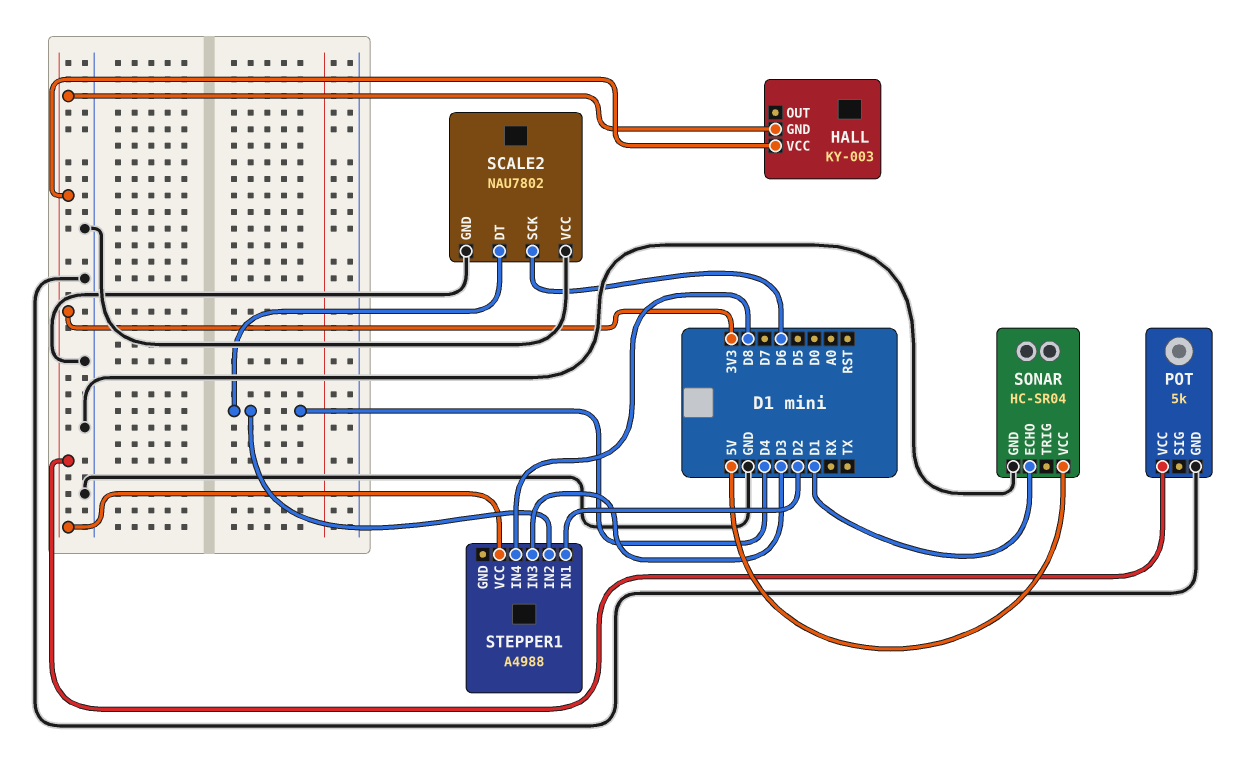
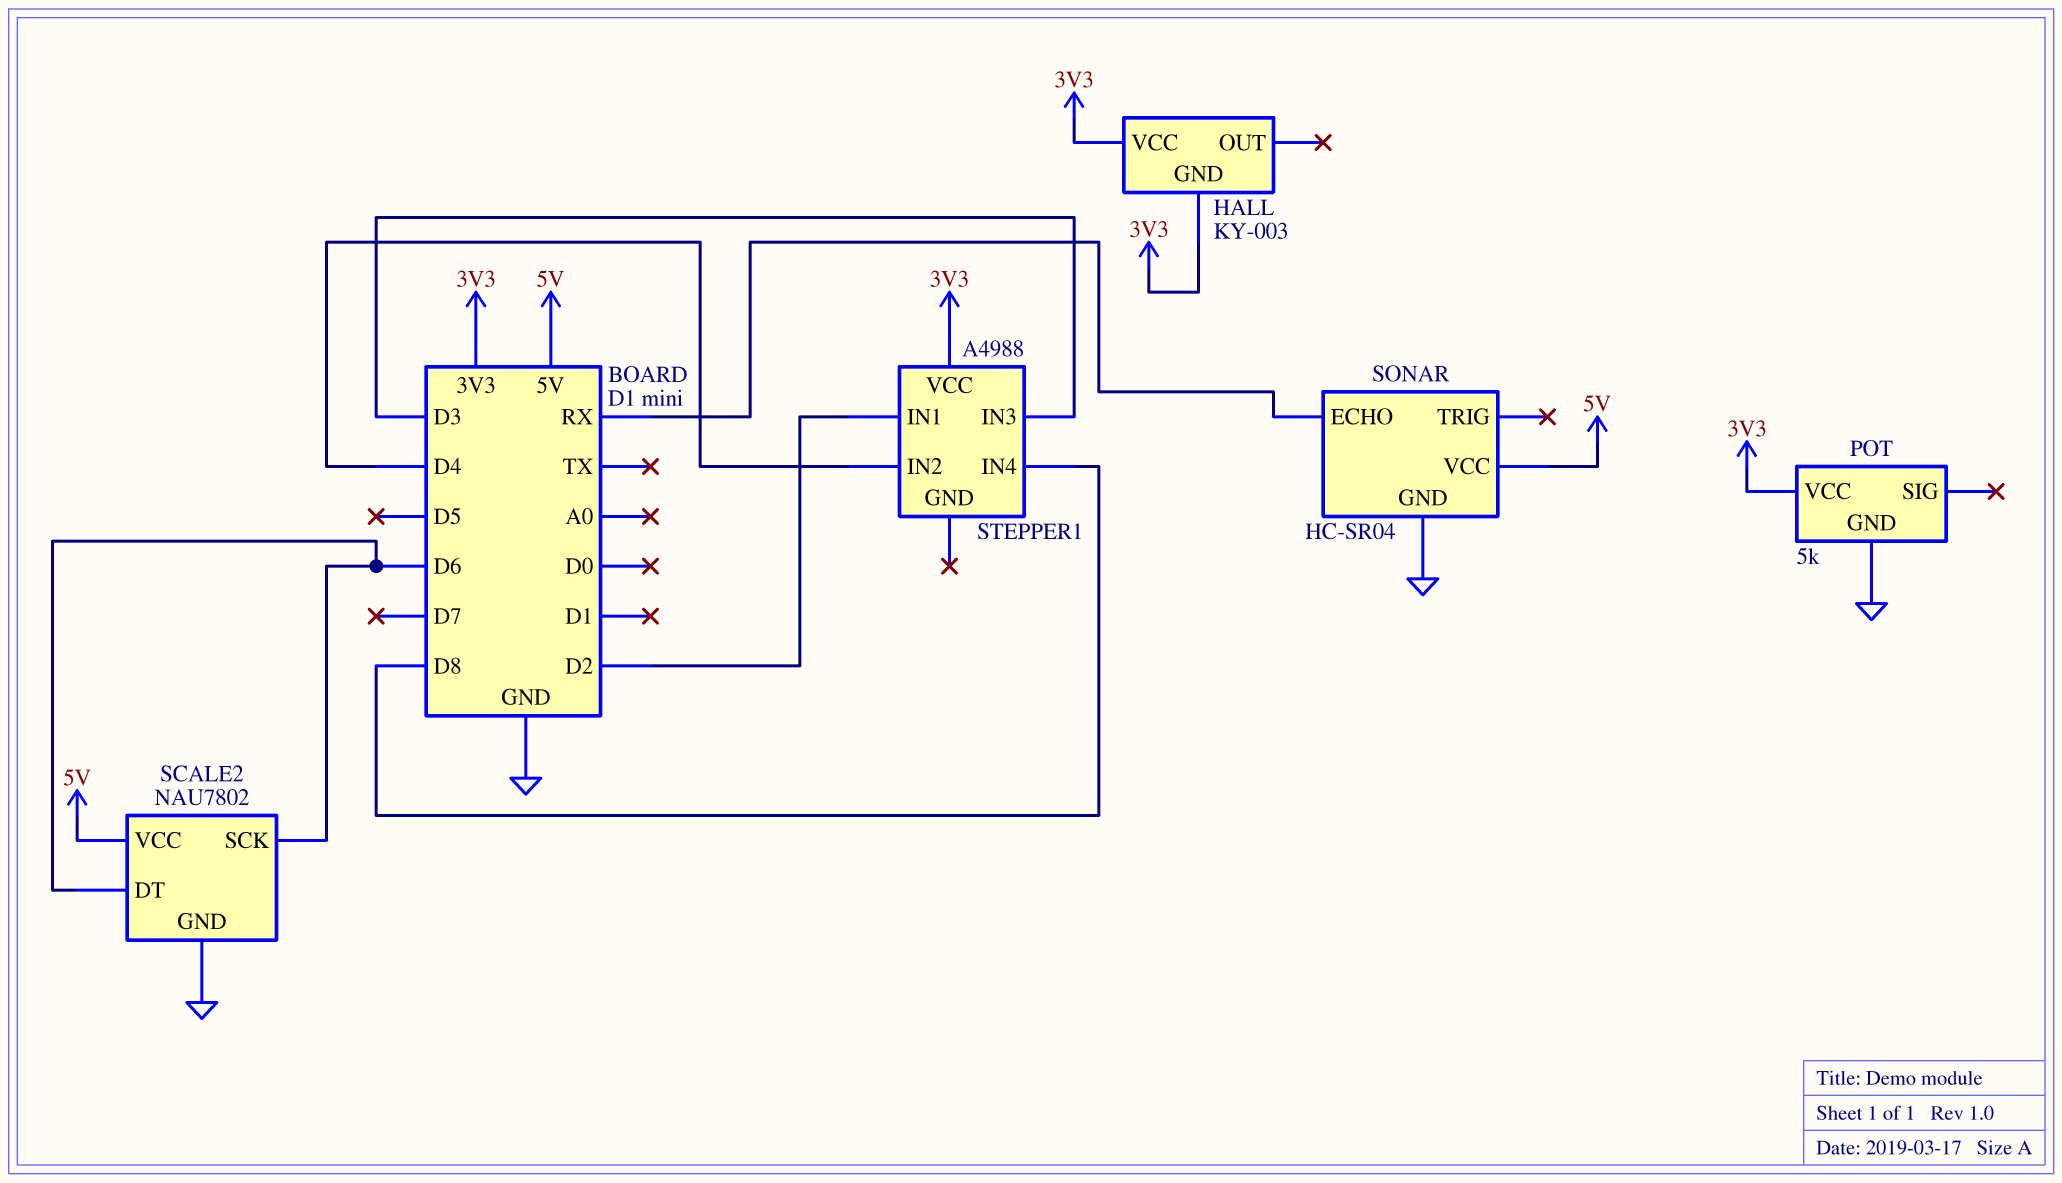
SCALE2 pin DT: D4 -> D6
SCALE2 pin VCC: GND -> 5V
SONAR pin ECHO: D1 -> RX

